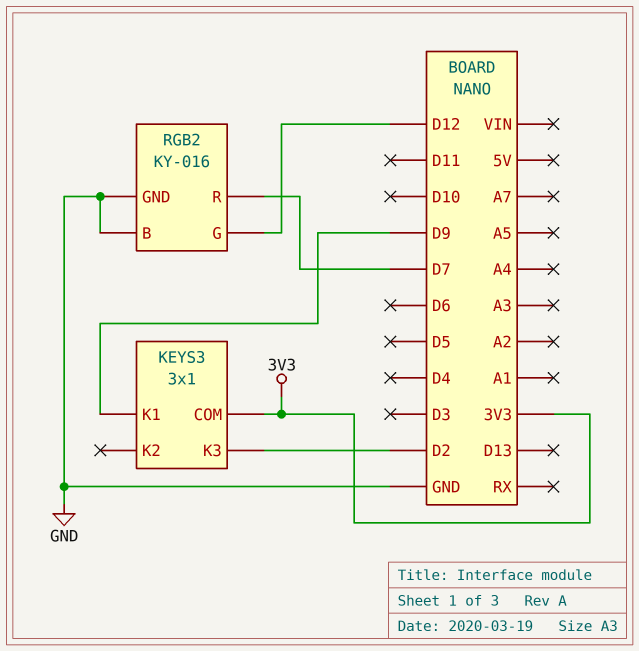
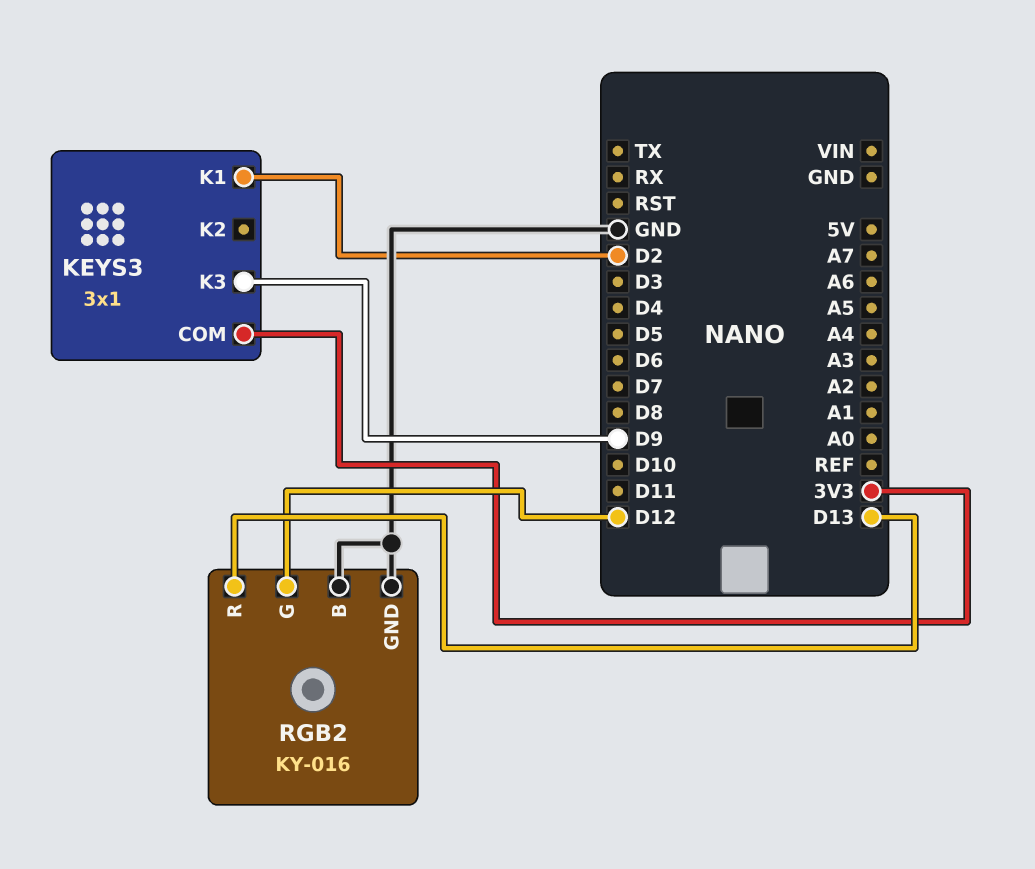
KEYS3 pin K1: D9 -> D2
KEYS3 pin K3: D2 -> D9
RGB2 pin R: D7 -> D13

